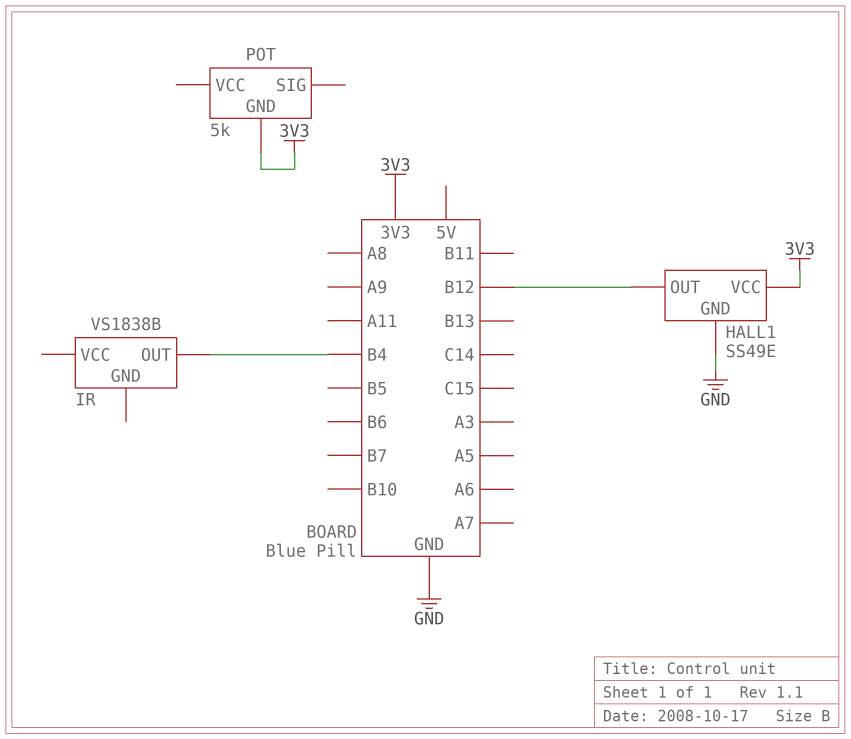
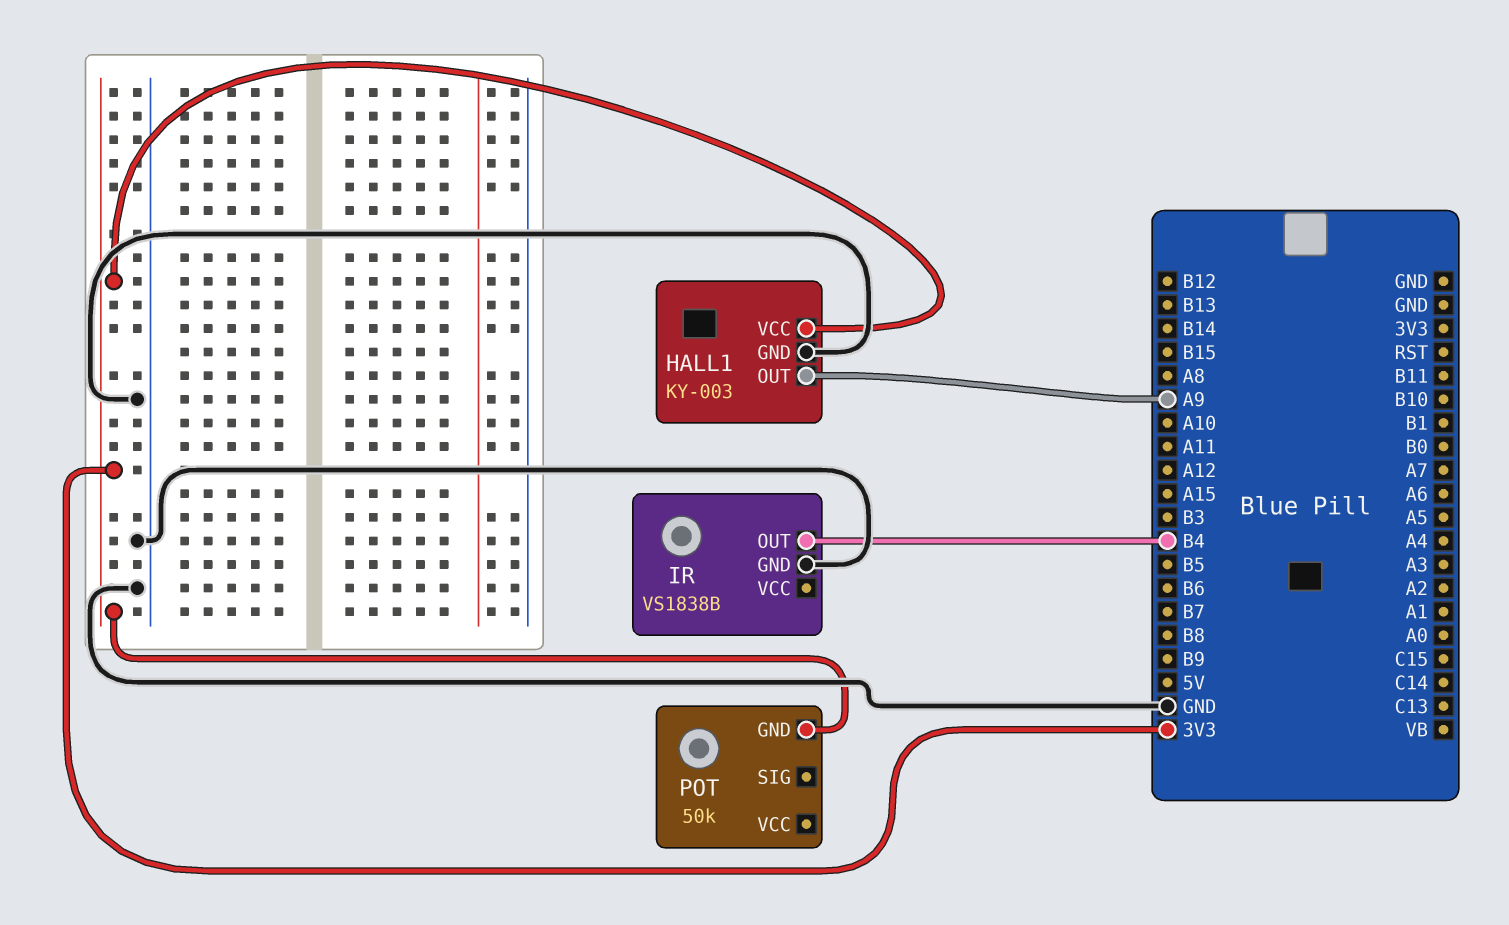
HALL1: SS49E -> KY-003
HALL1 pin OUT: B12 -> A9
IR pin GND: none -> GND
POT: 5k -> 50k

